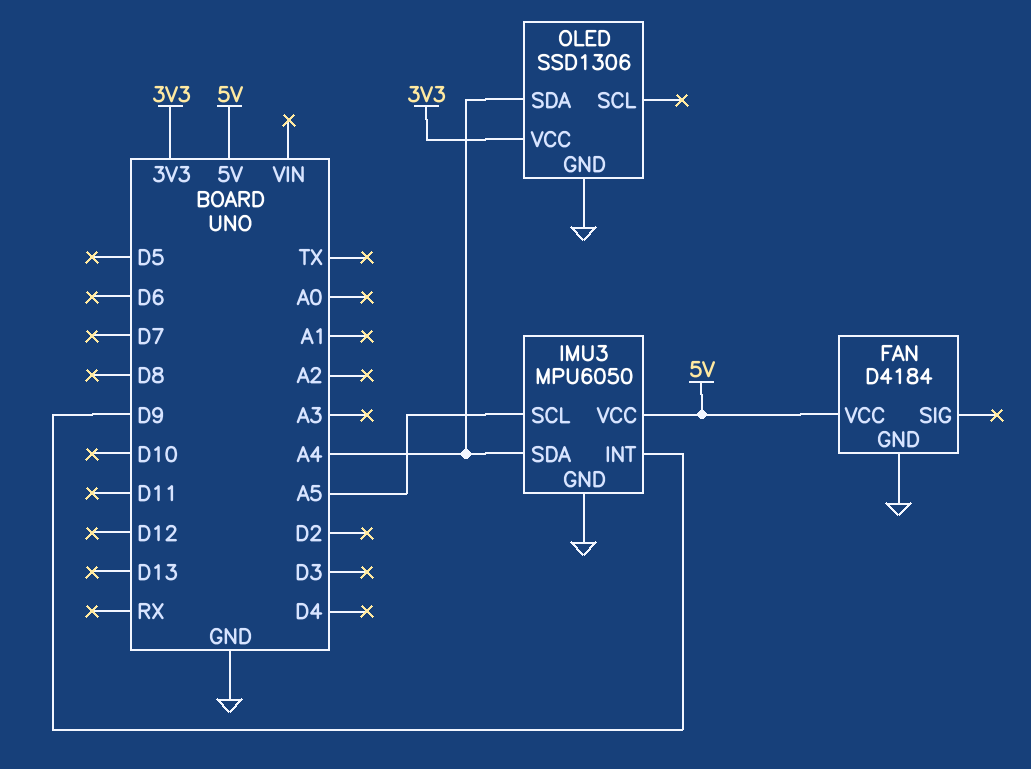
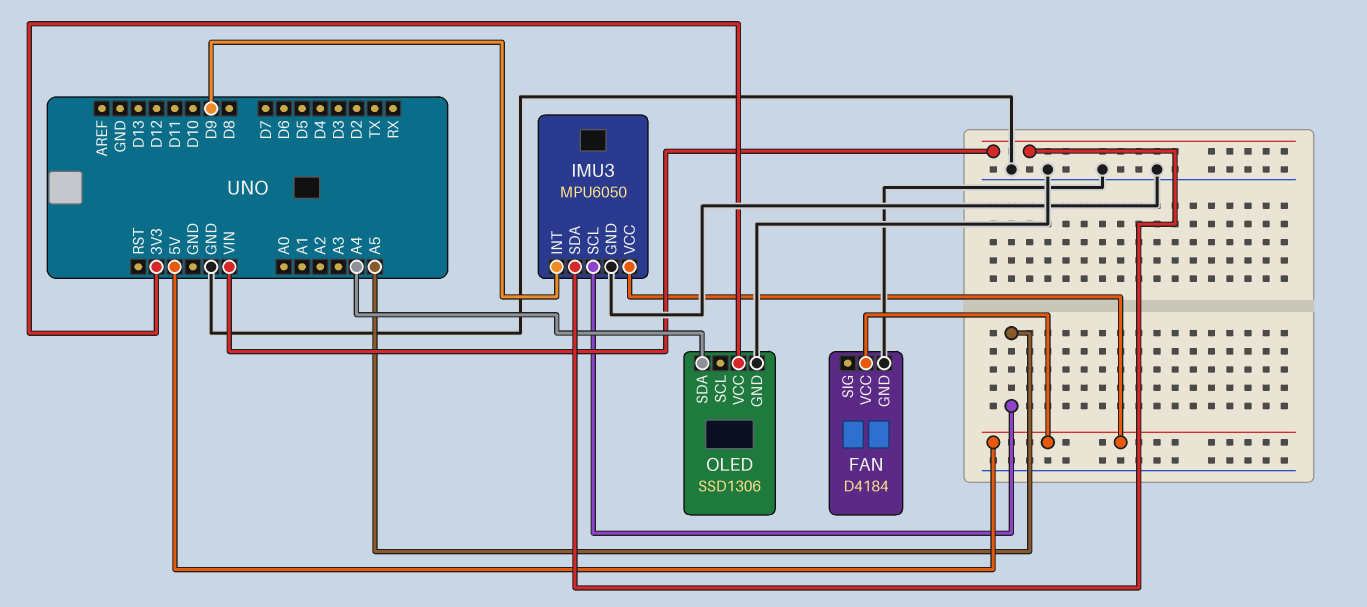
IMU3 pin SDA: A4 -> VIN

